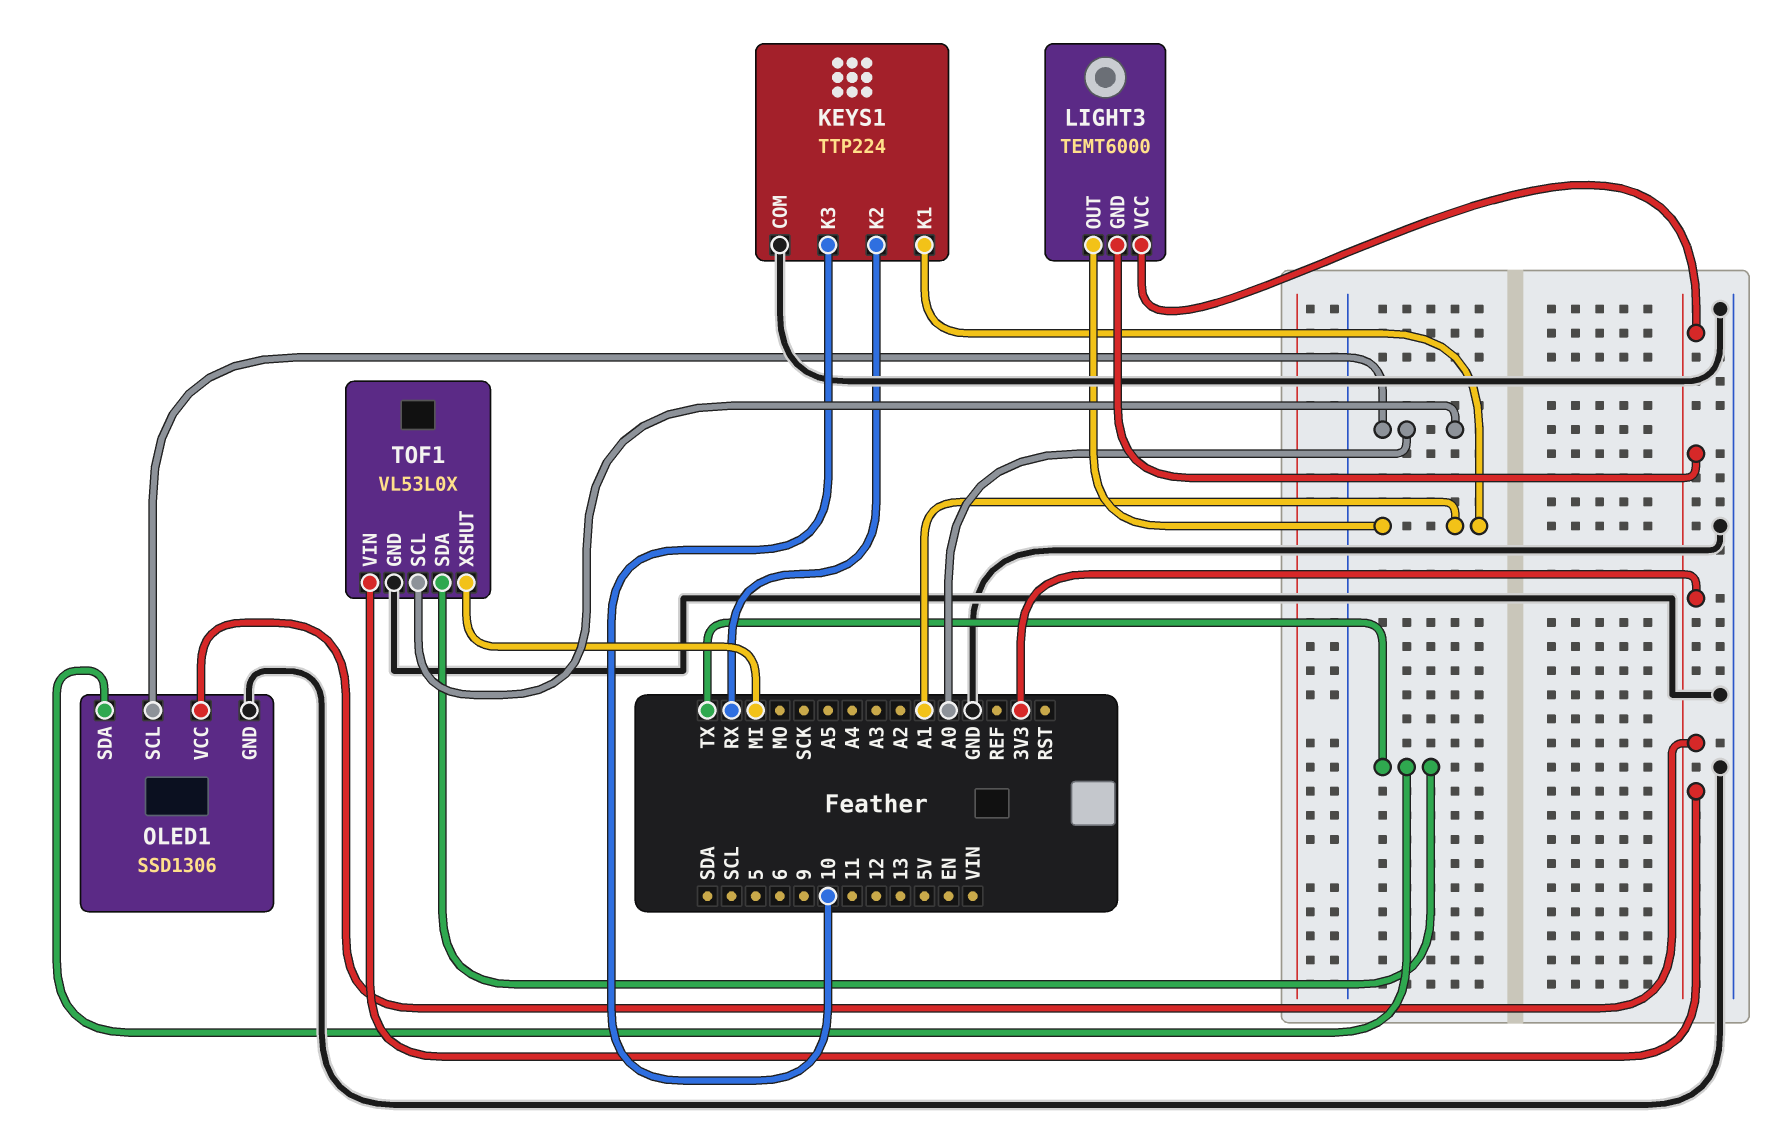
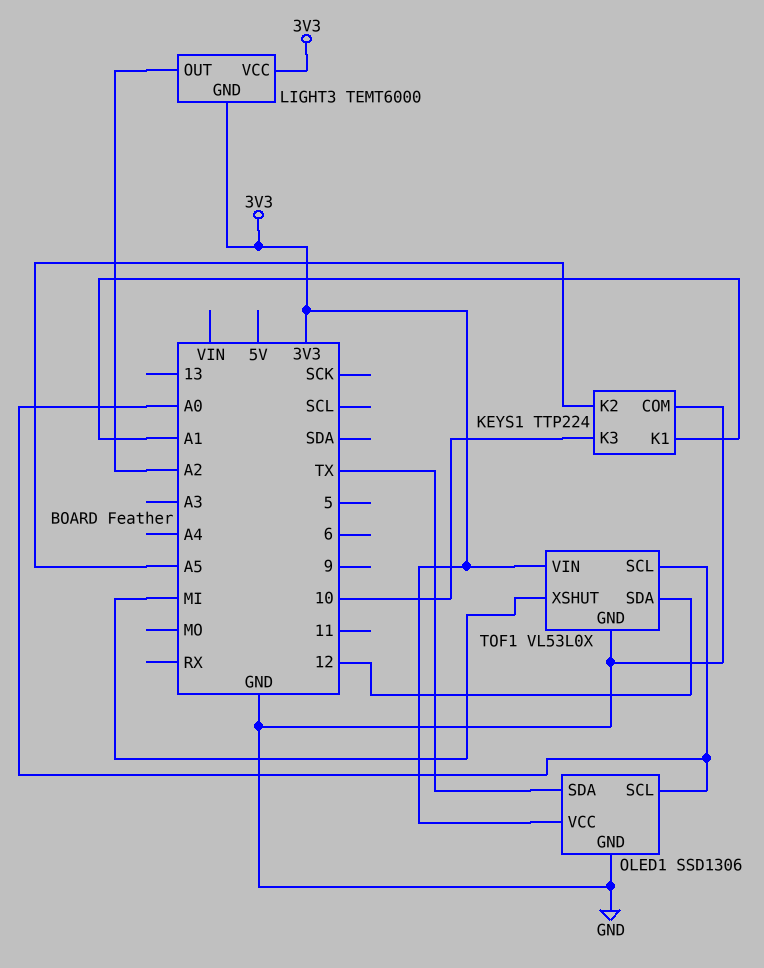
KEYS1 pin K2: RX -> A5
LIGHT3 pin OUT: A1 -> A2
TOF1 pin SDA: TX -> 12

